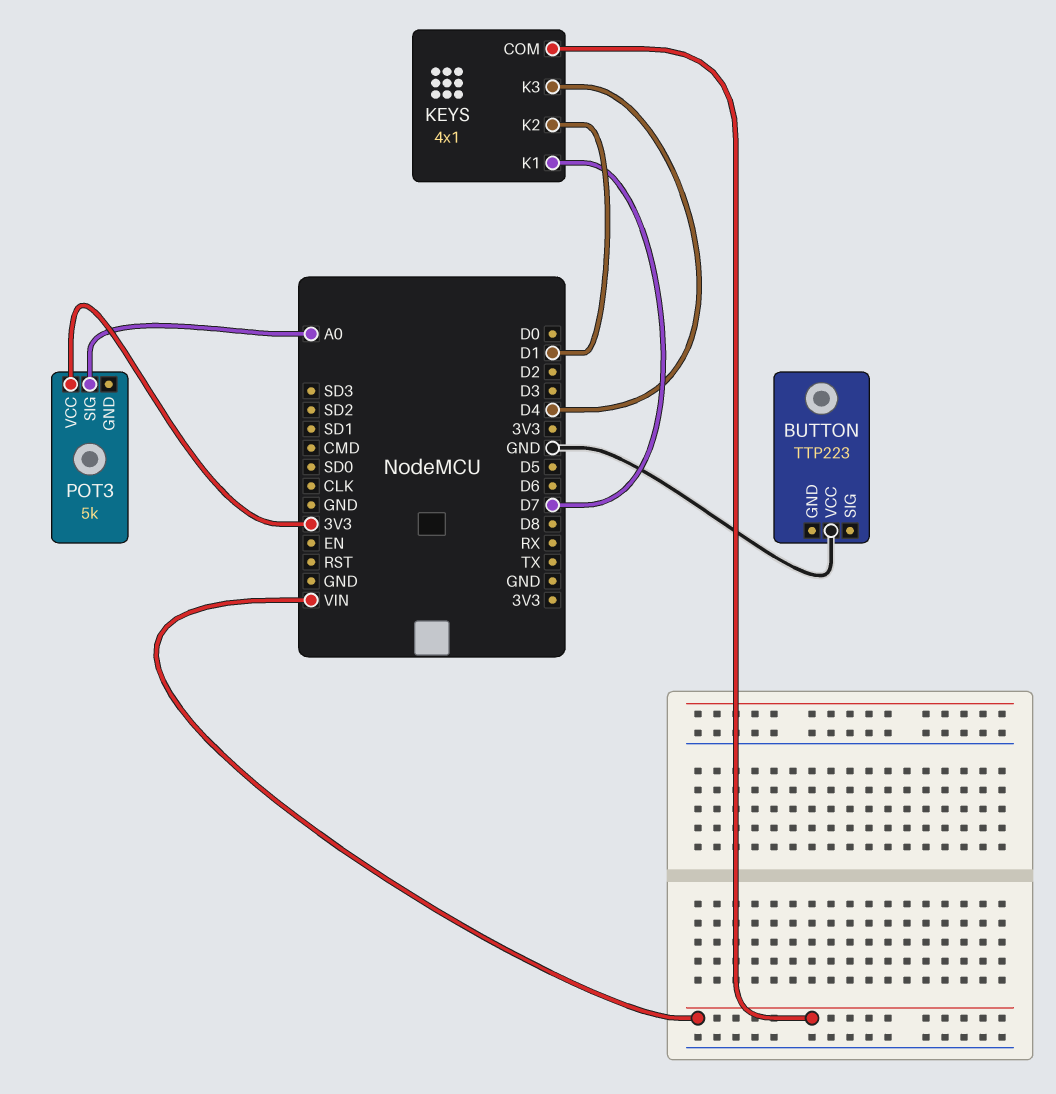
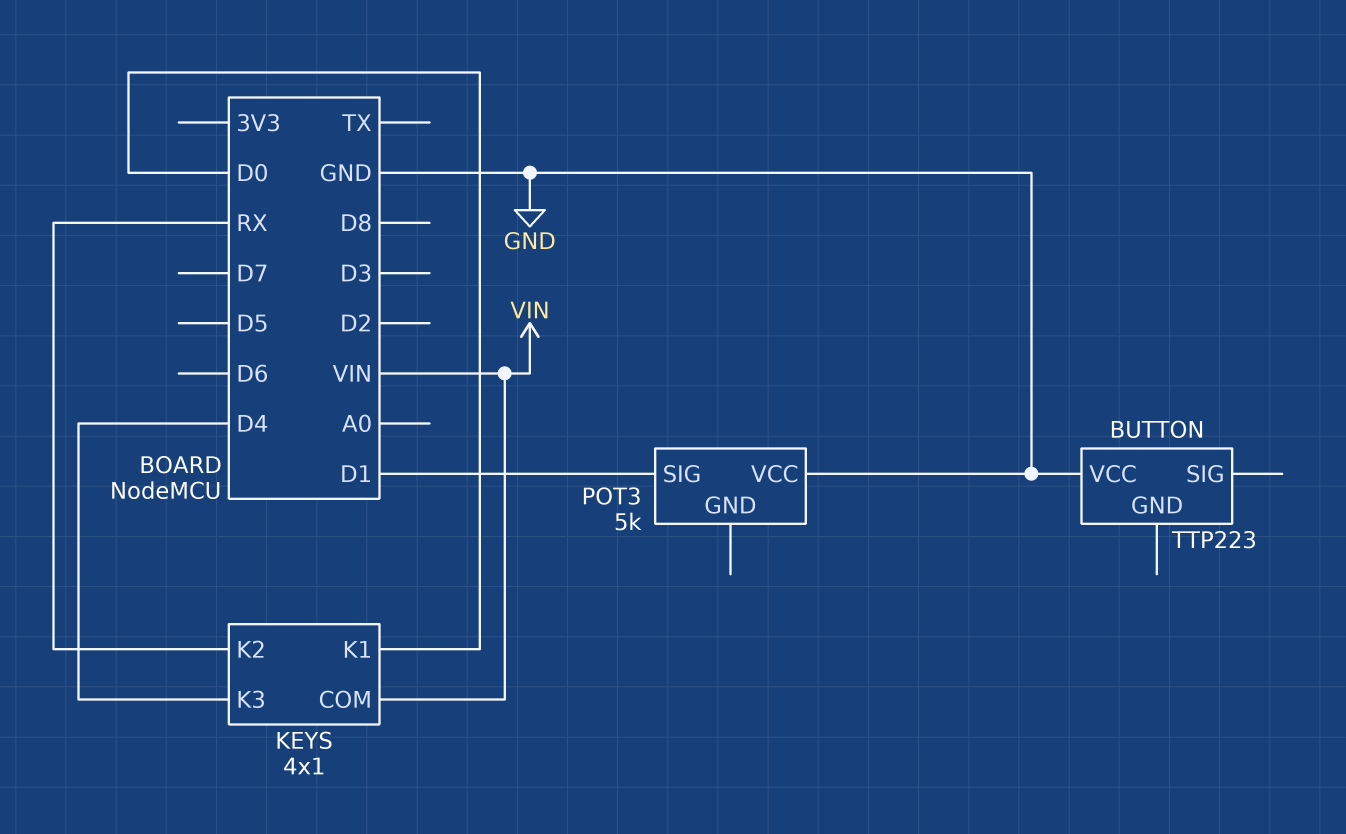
KEYS pin K1: D7 -> D0
KEYS pin K2: D1 -> RX
POT3 pin SIG: A0 -> D1
POT3 pin VCC: 3V3 -> GND

